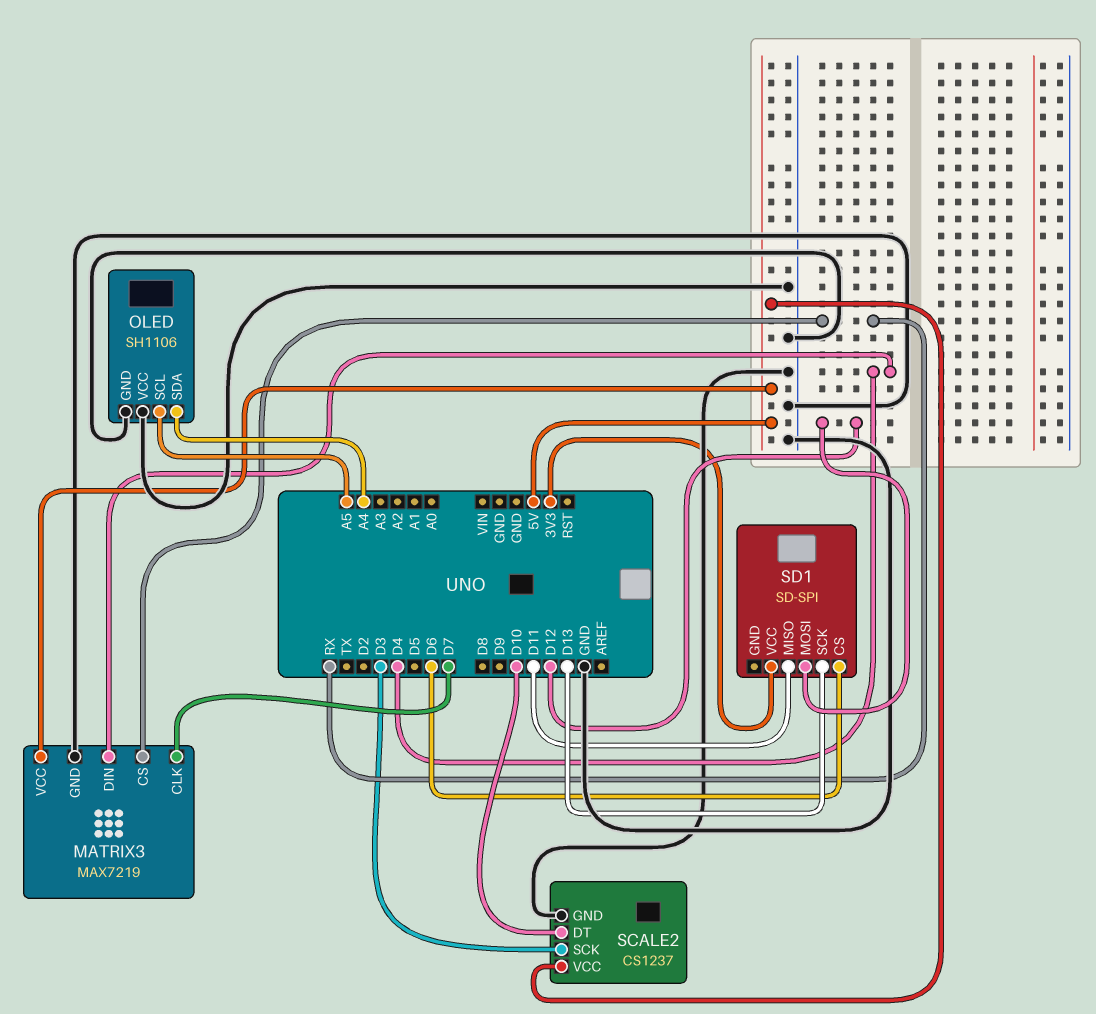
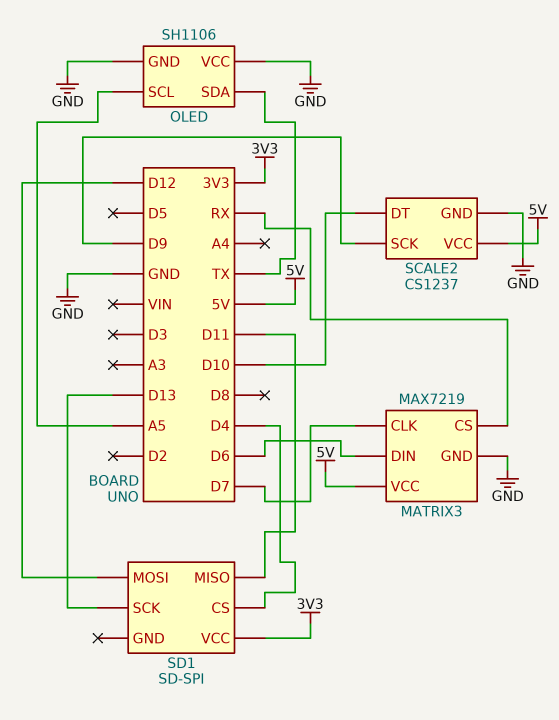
MATRIX3 pin DIN: D4 -> D6
OLED pin SDA: A4 -> TX
SCALE2 pin SCK: D3 -> D9
SD1 pin CS: D6 -> D4

